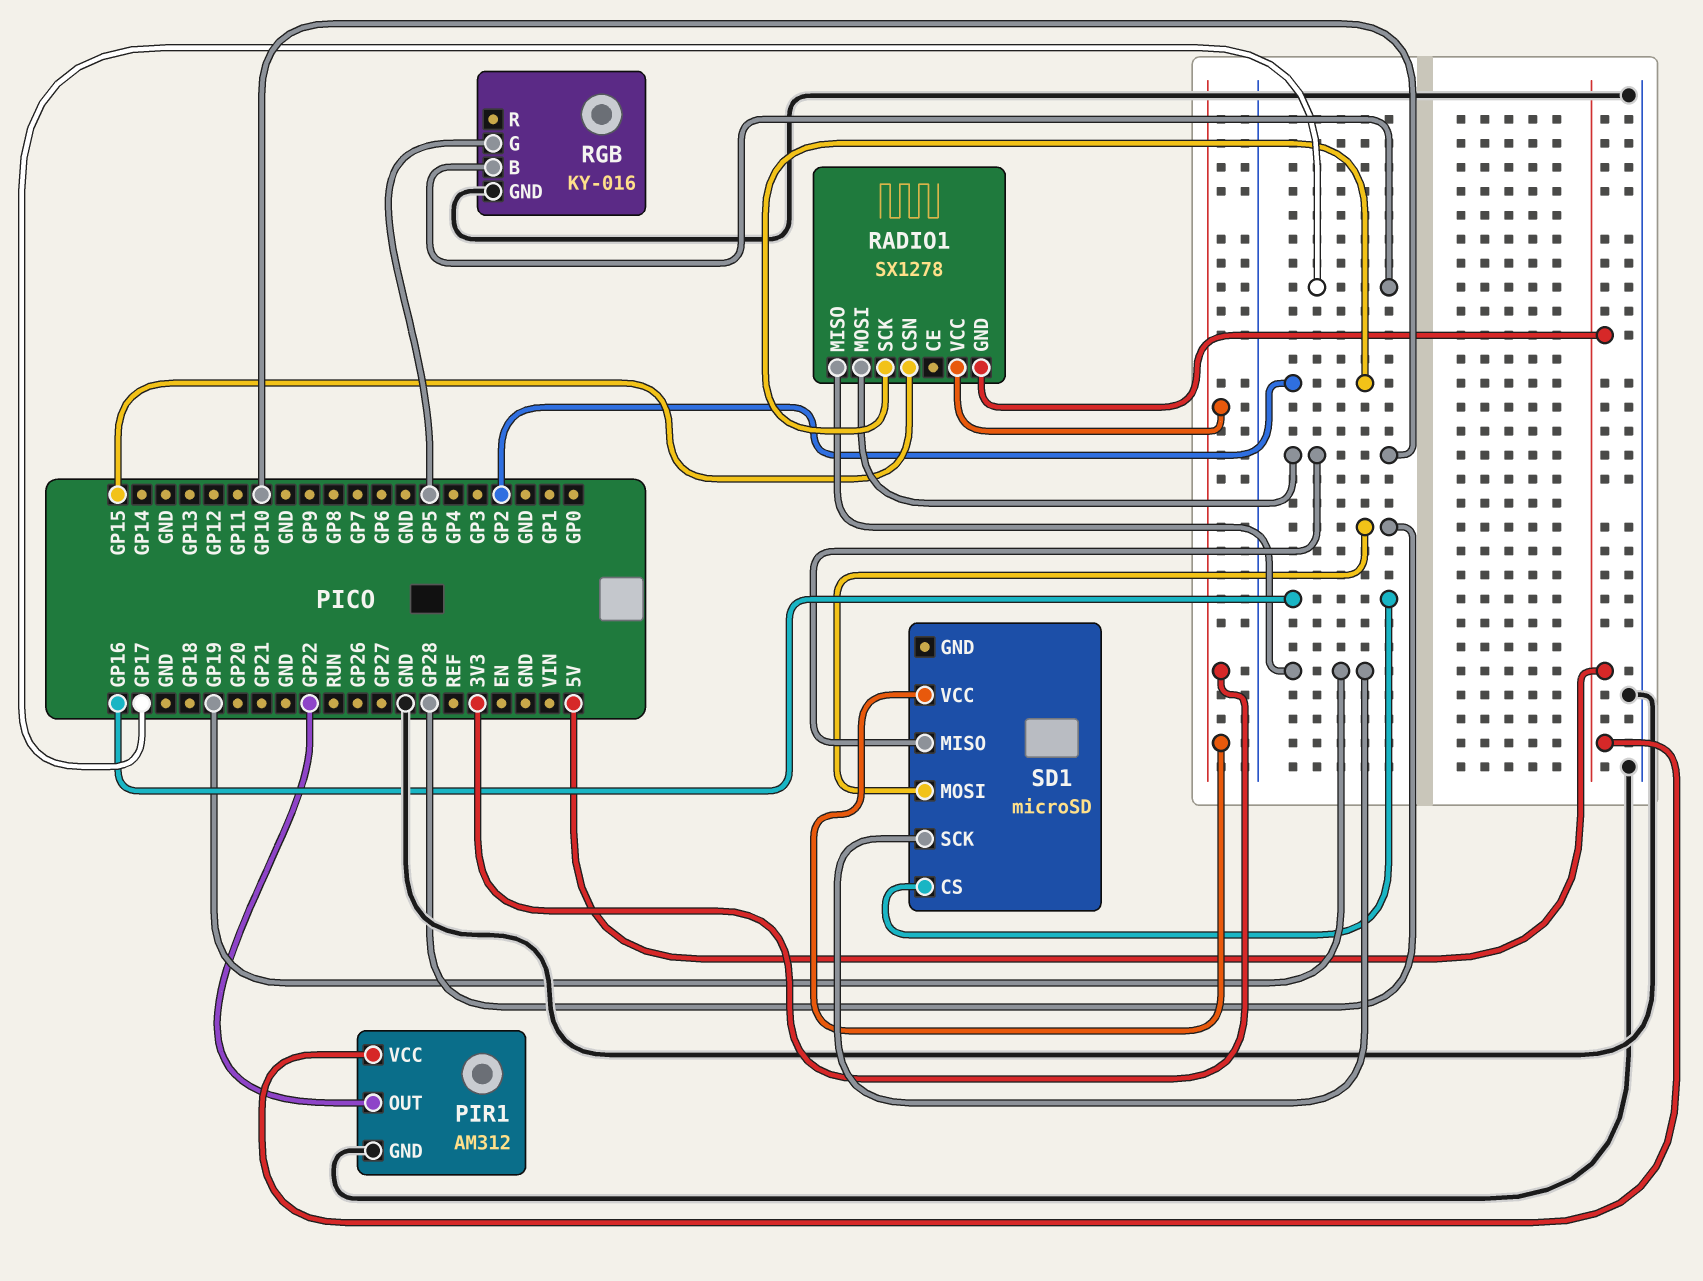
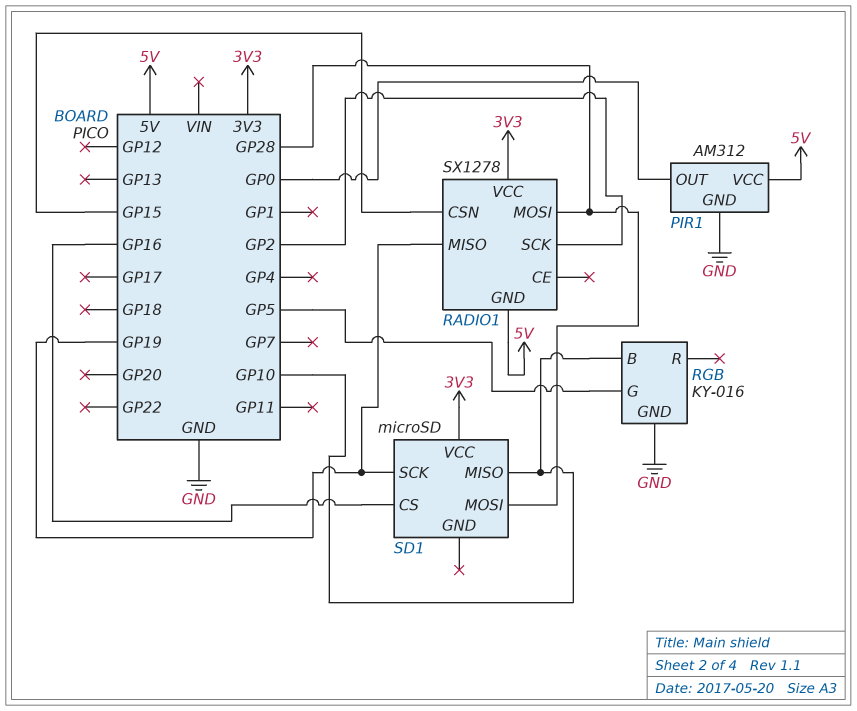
PIR1 pin OUT: GP22 -> GP0
RADIO1 pin MOSI: GP10 -> GP28
RGB pin B: GP17 -> GP10

